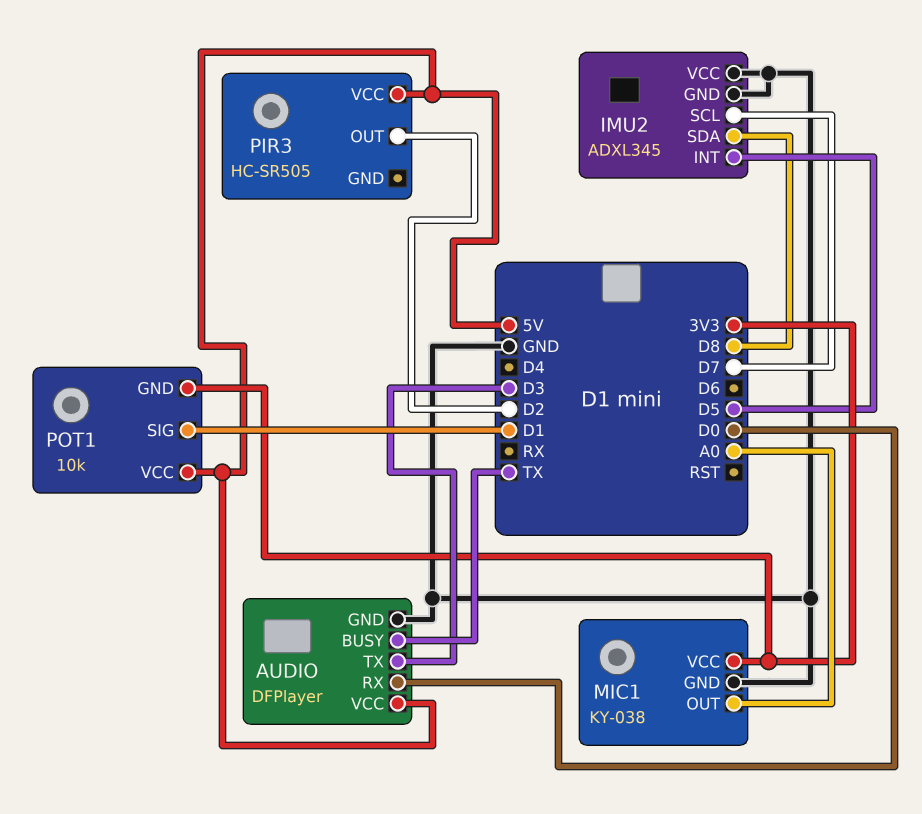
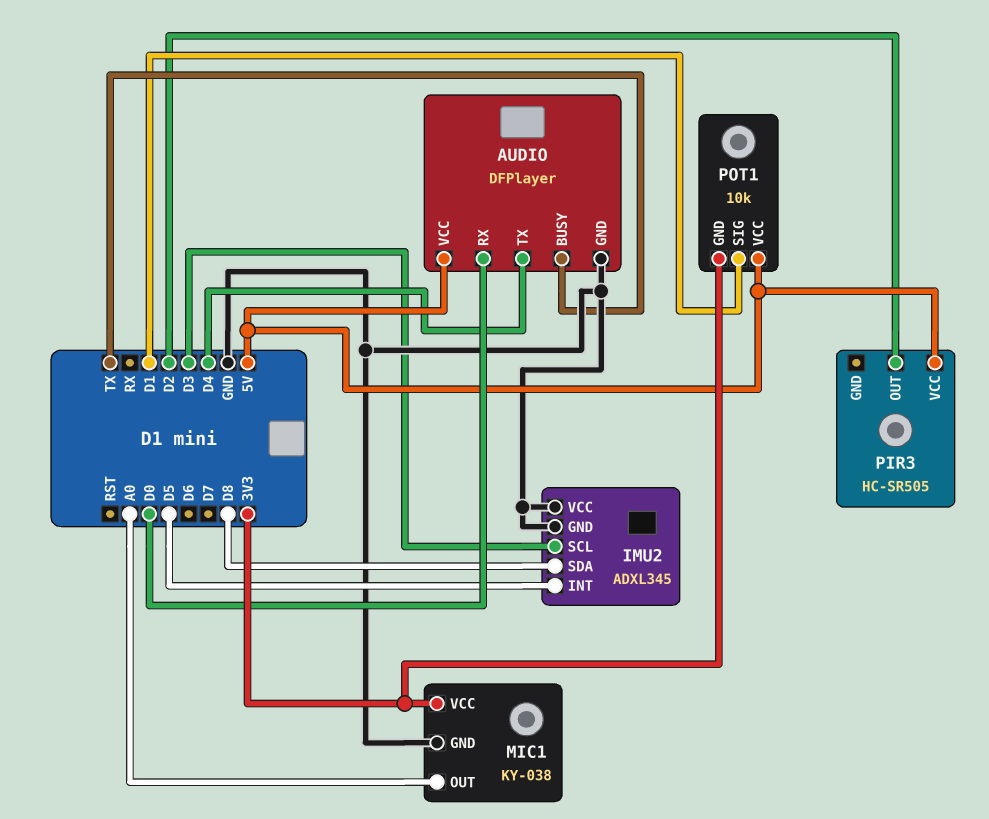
AUDIO pin TX: D3 -> D4
IMU2 pin SCL: D7 -> D3

